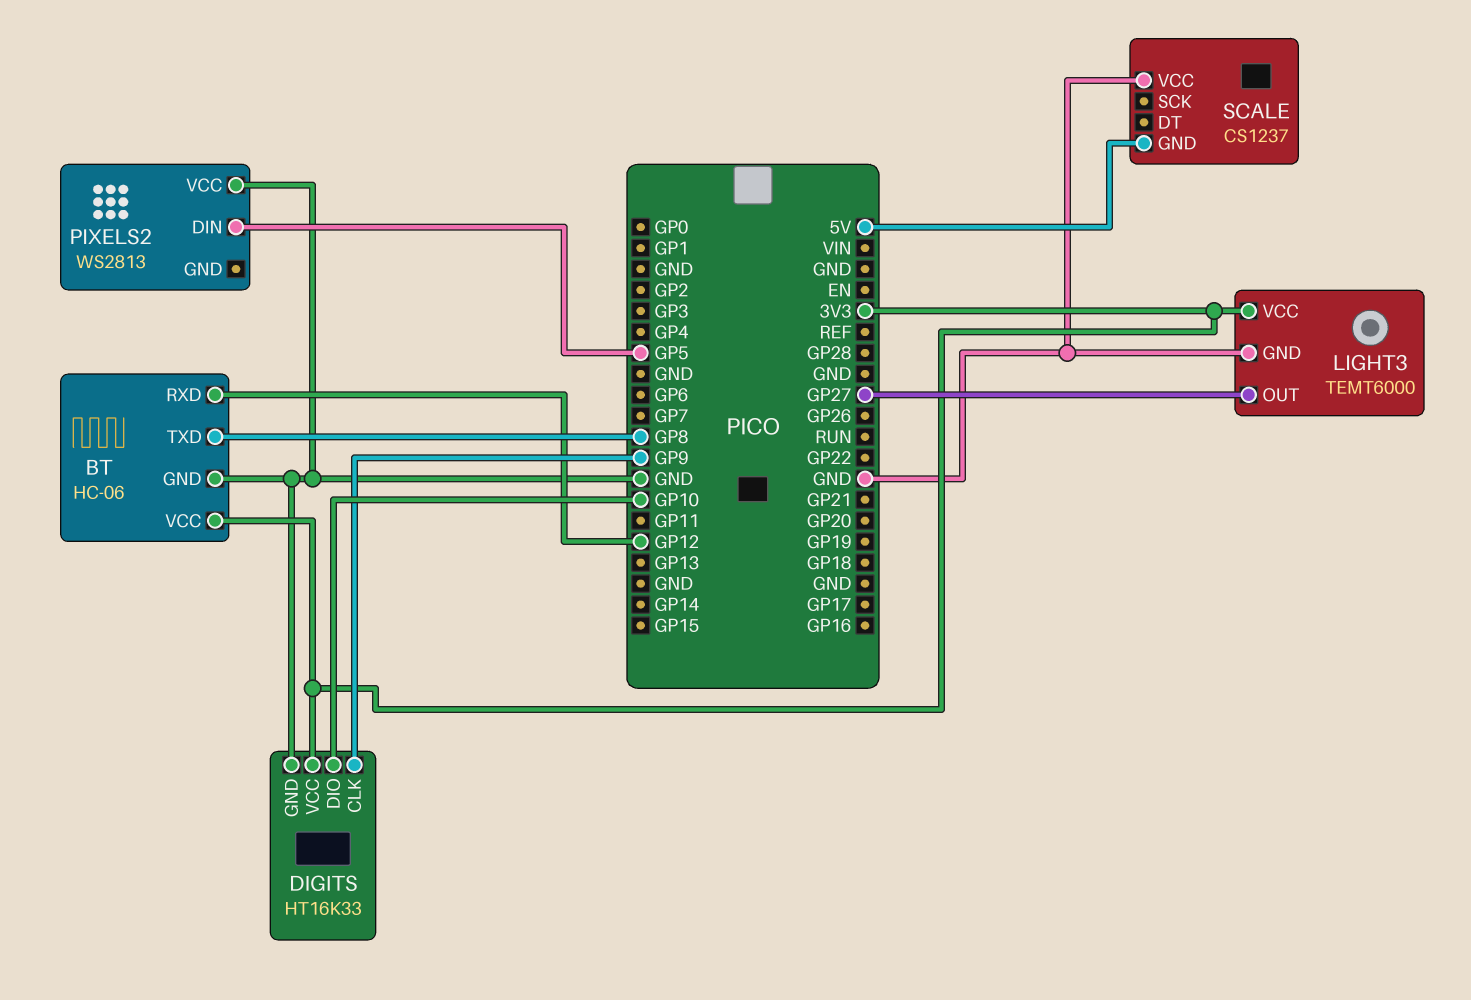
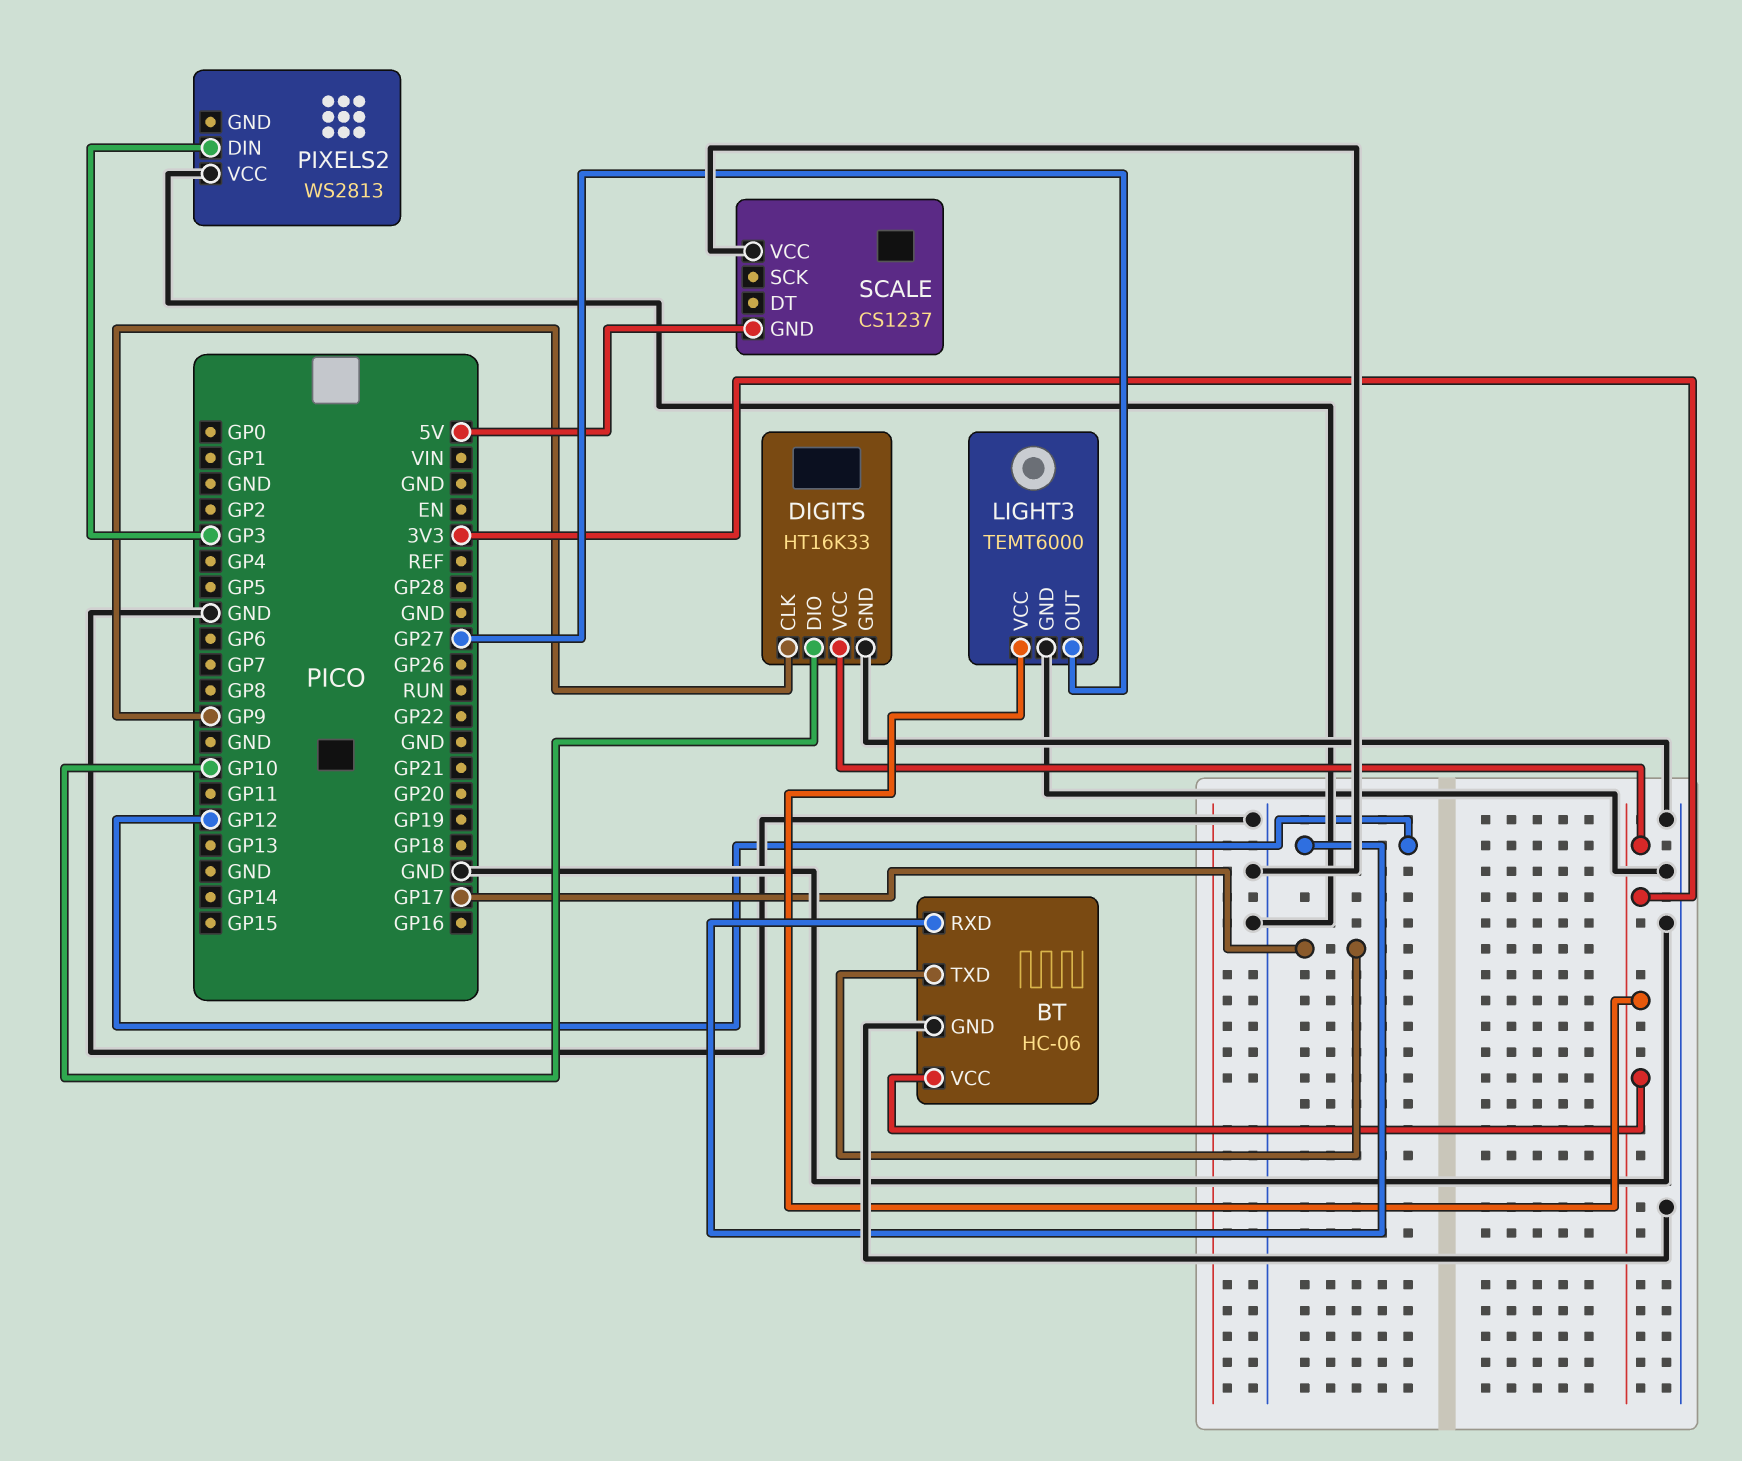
BT pin TXD: GP8 -> GP17
PIXELS2 pin DIN: GP5 -> GP3

